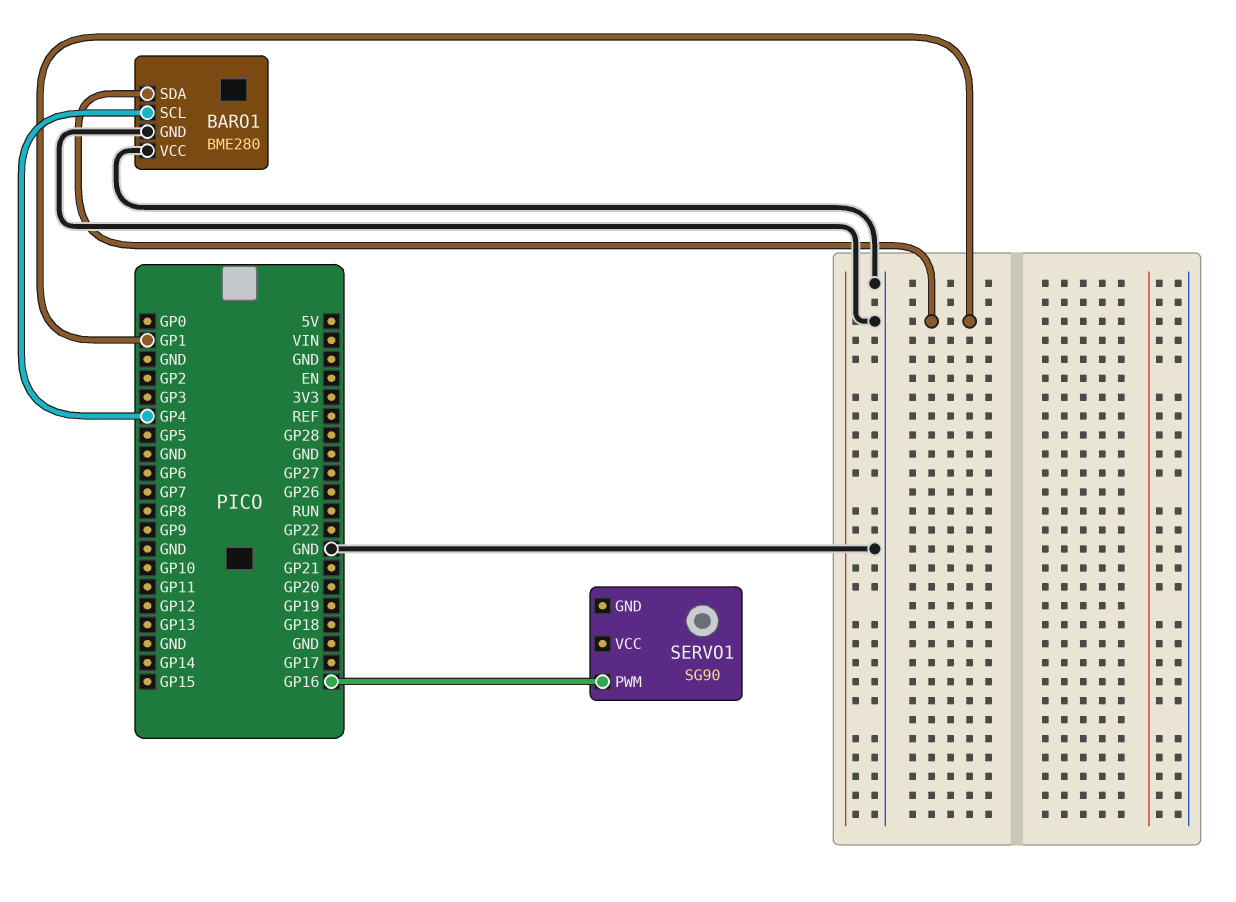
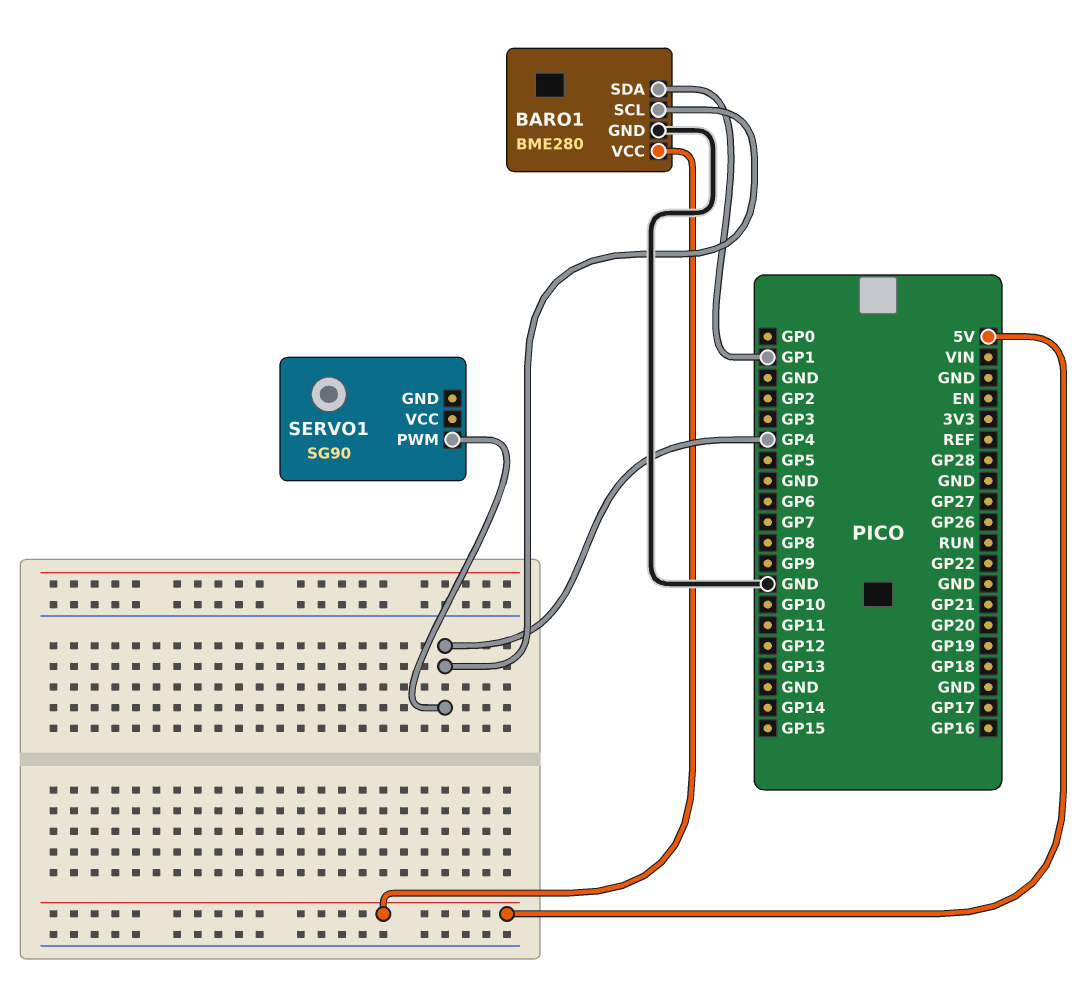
BARO1 pin VCC: GND -> 5V
SERVO1 pin PWM: GP16 -> GP4

